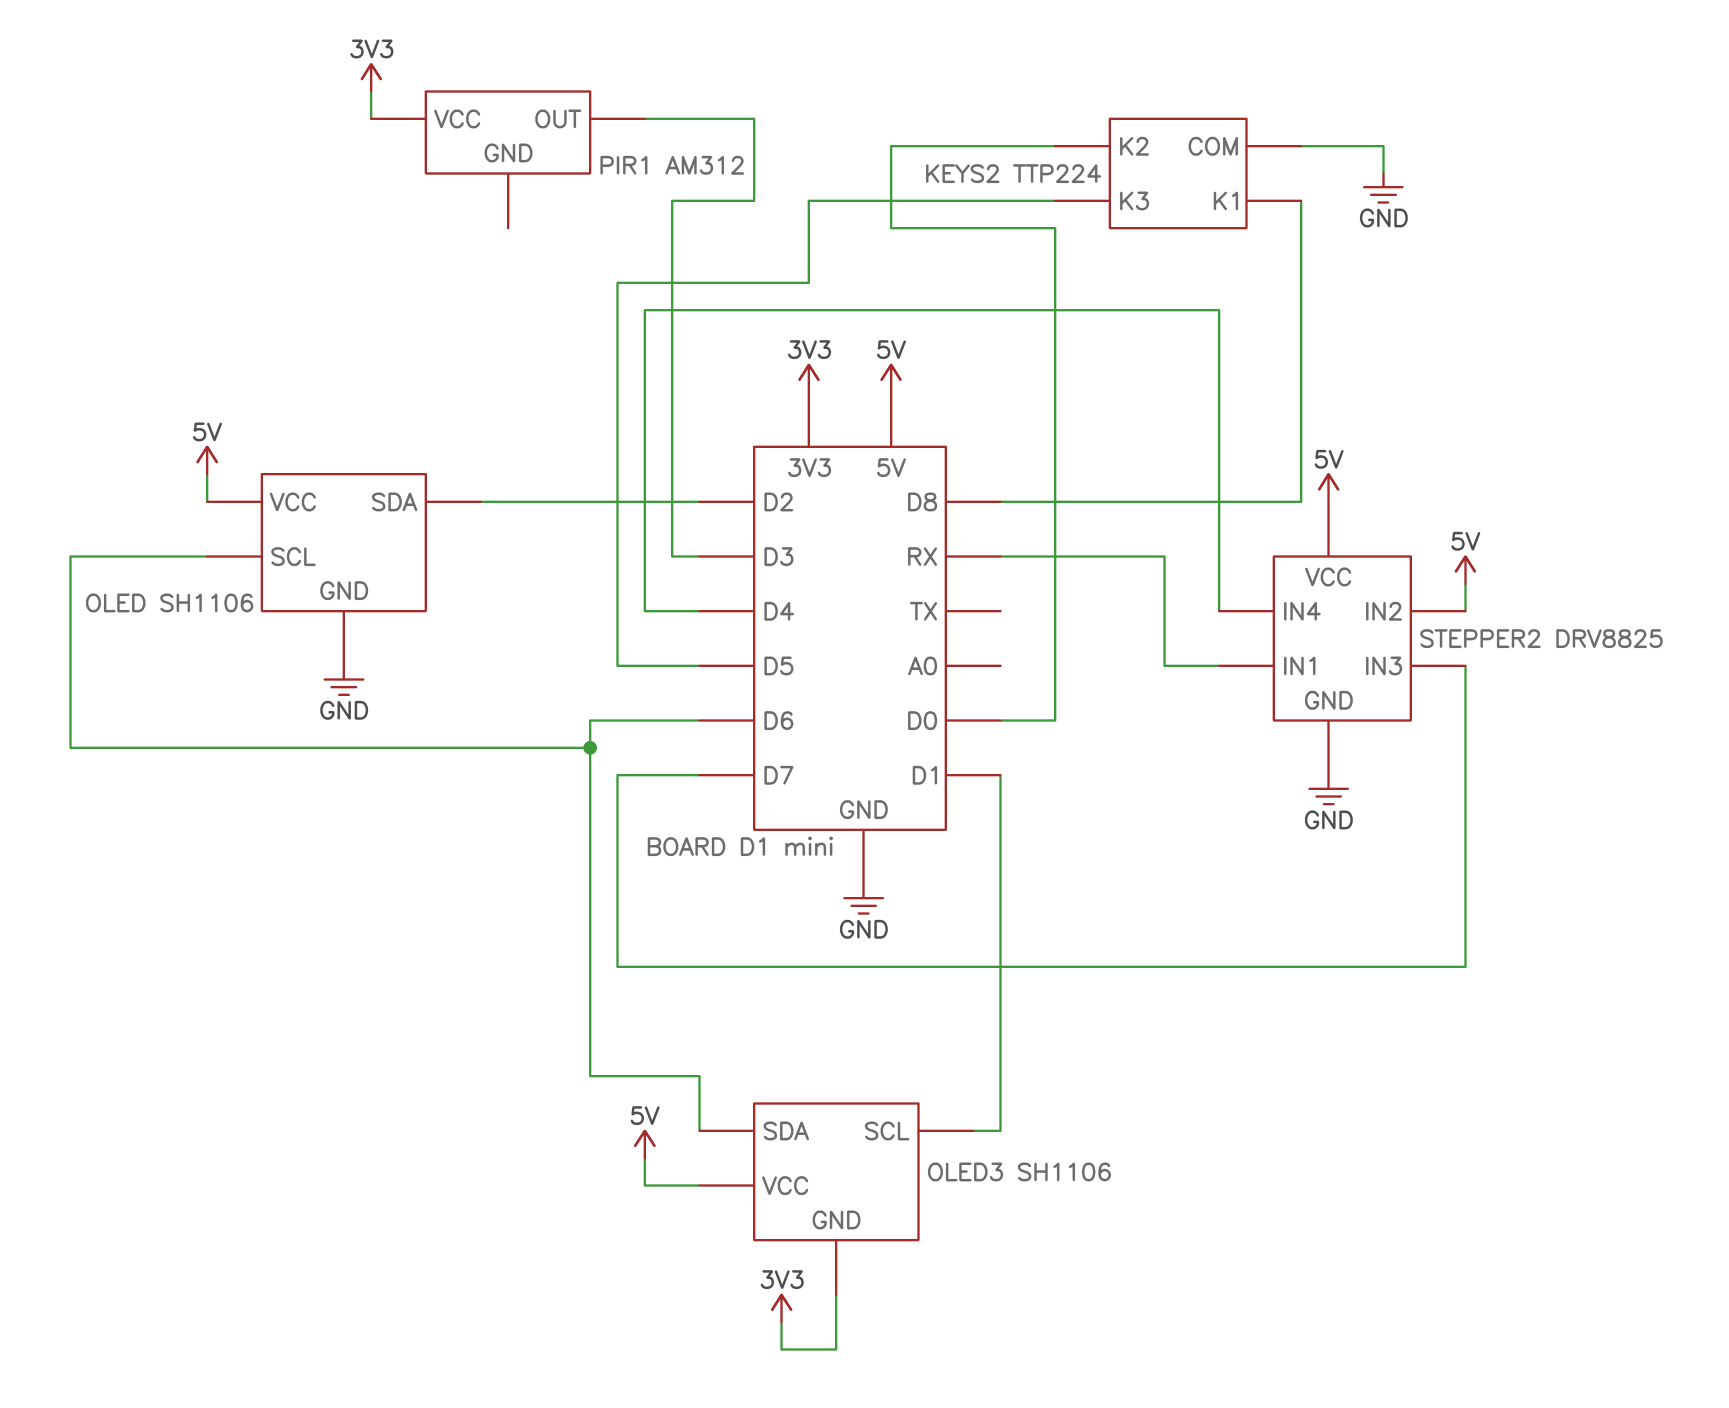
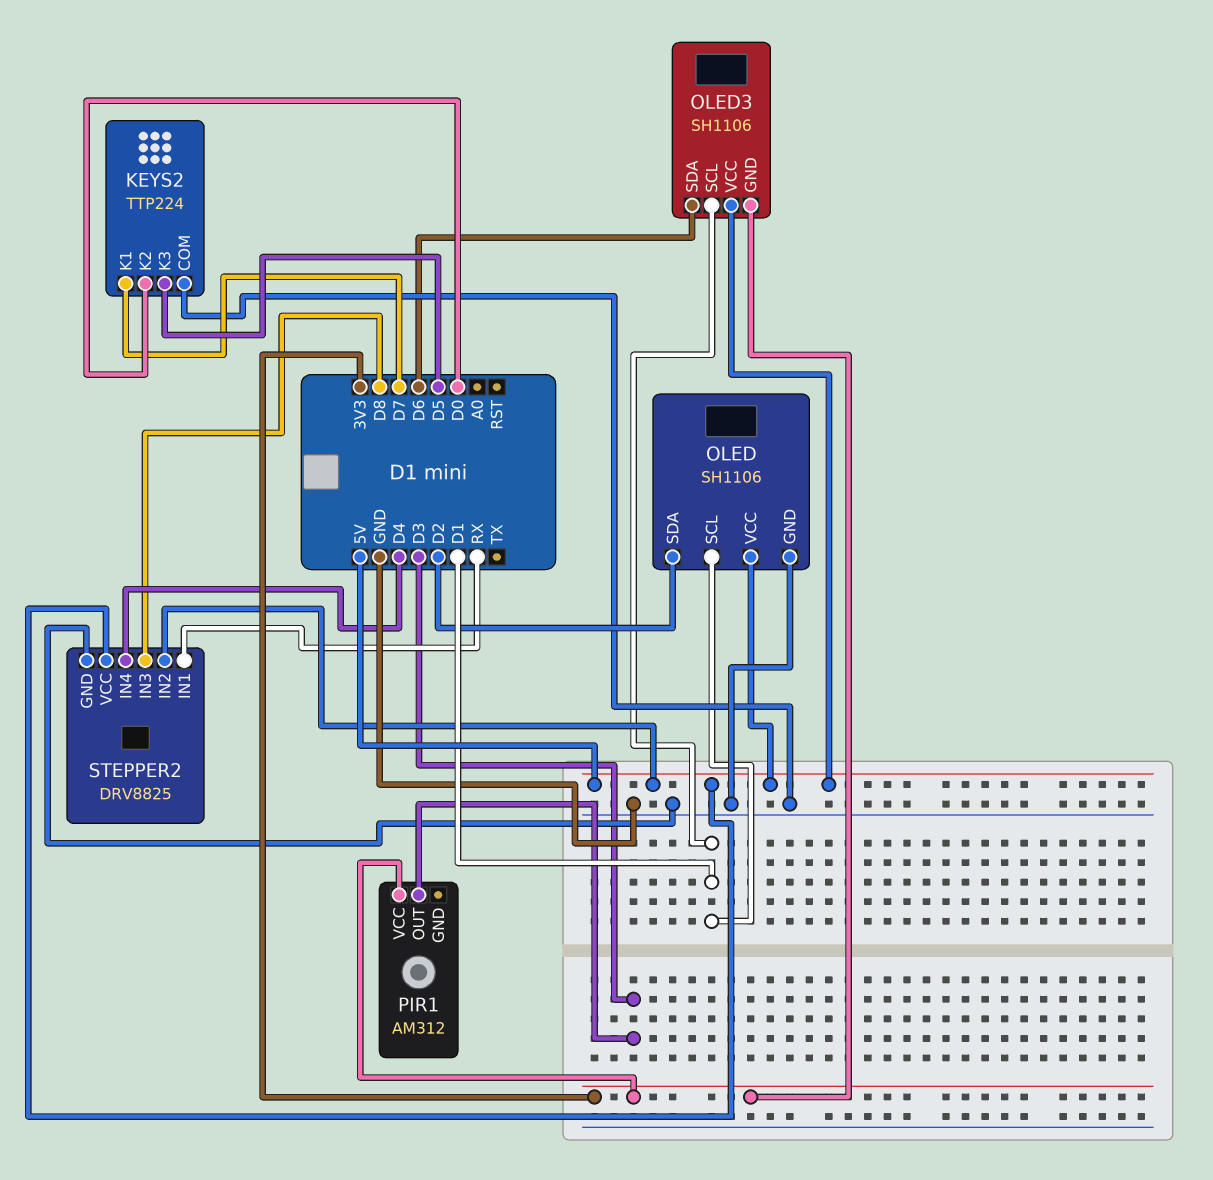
KEYS2 pin K1: D8 -> D7
OLED pin SCL: D6 -> D1
STEPPER2 pin IN3: D7 -> D8

